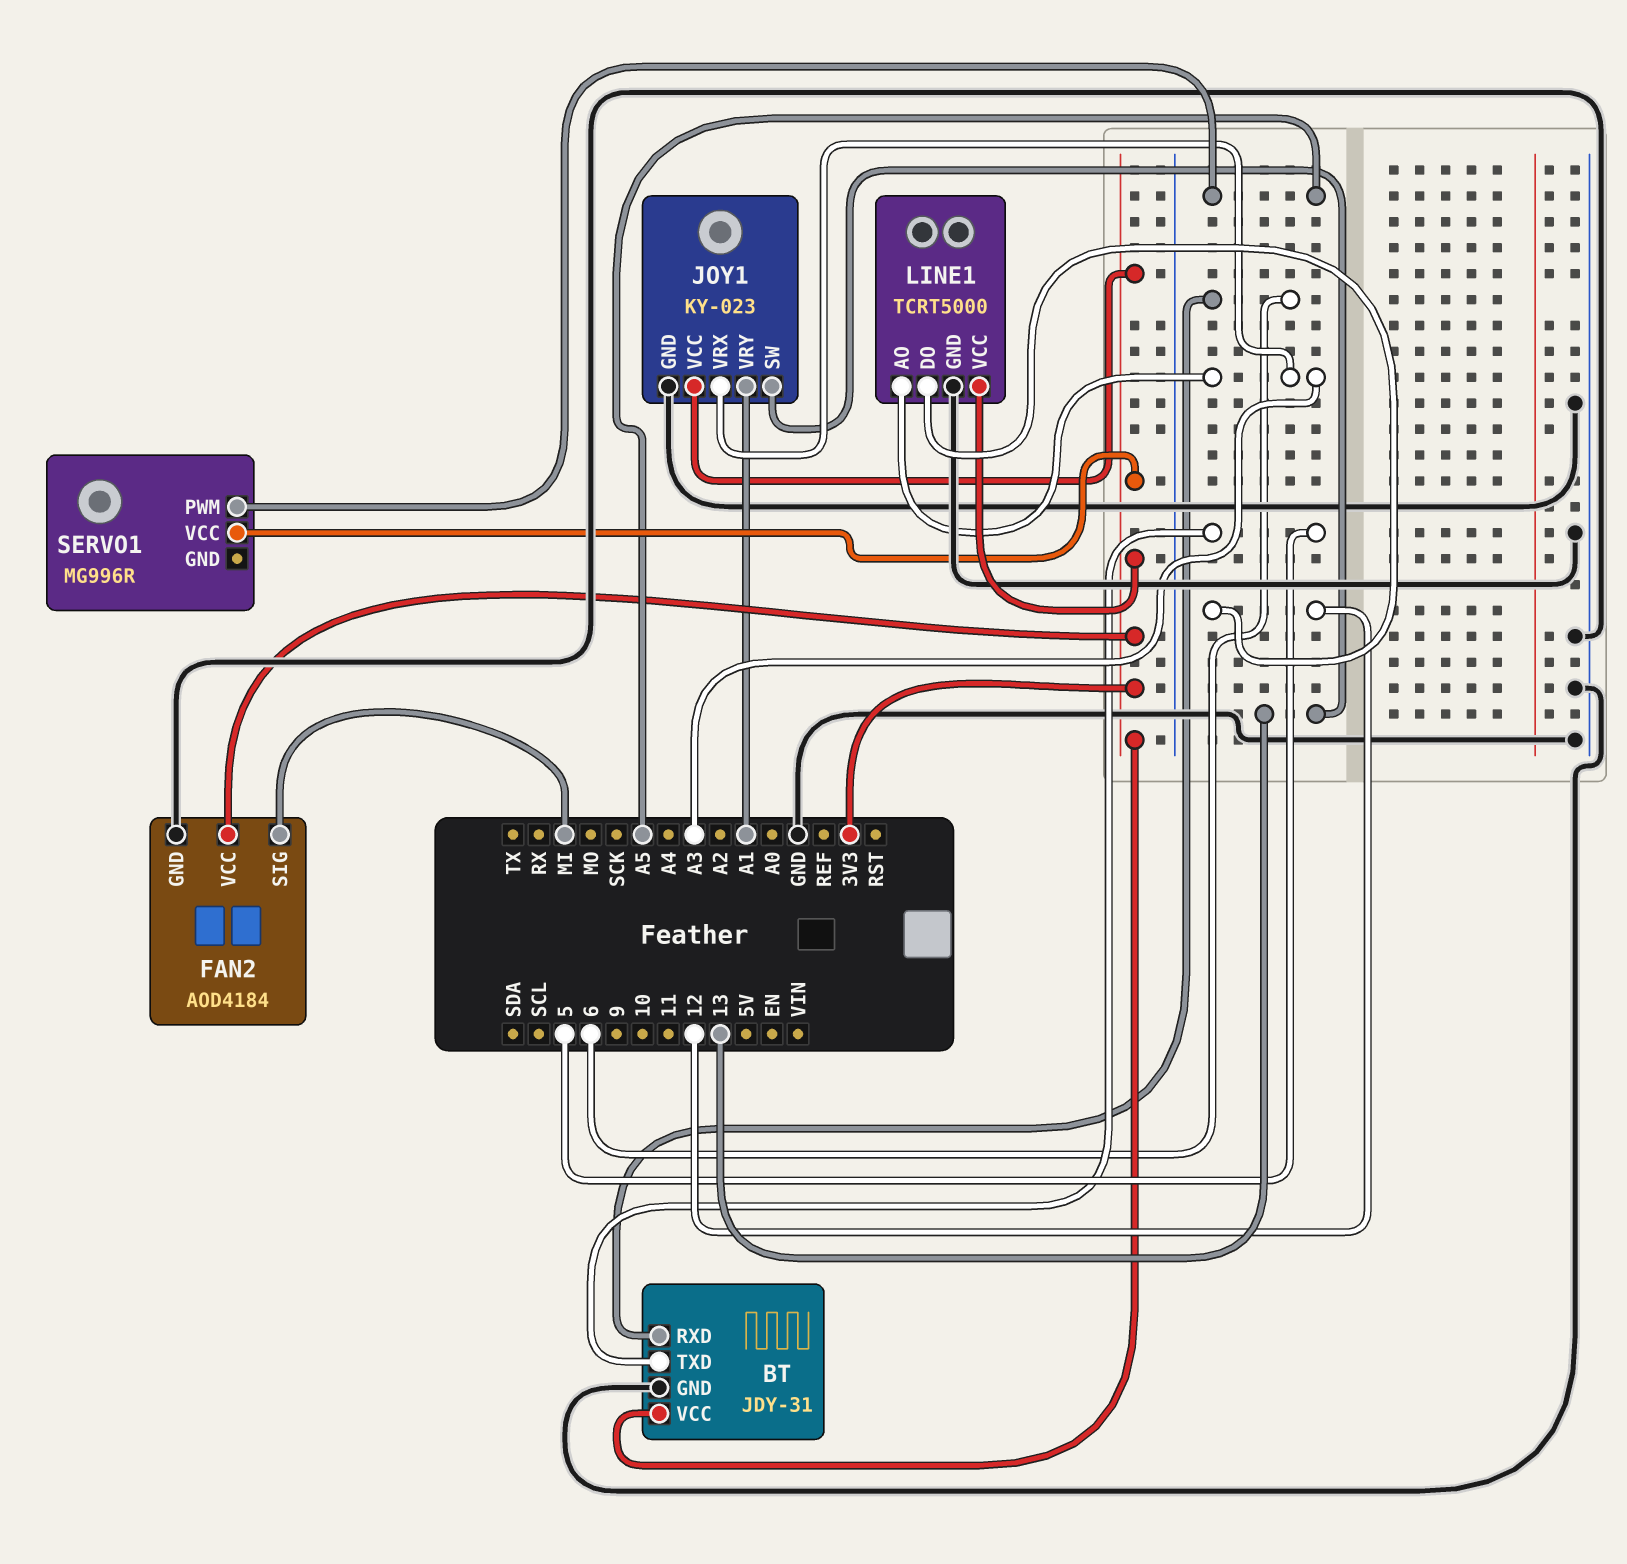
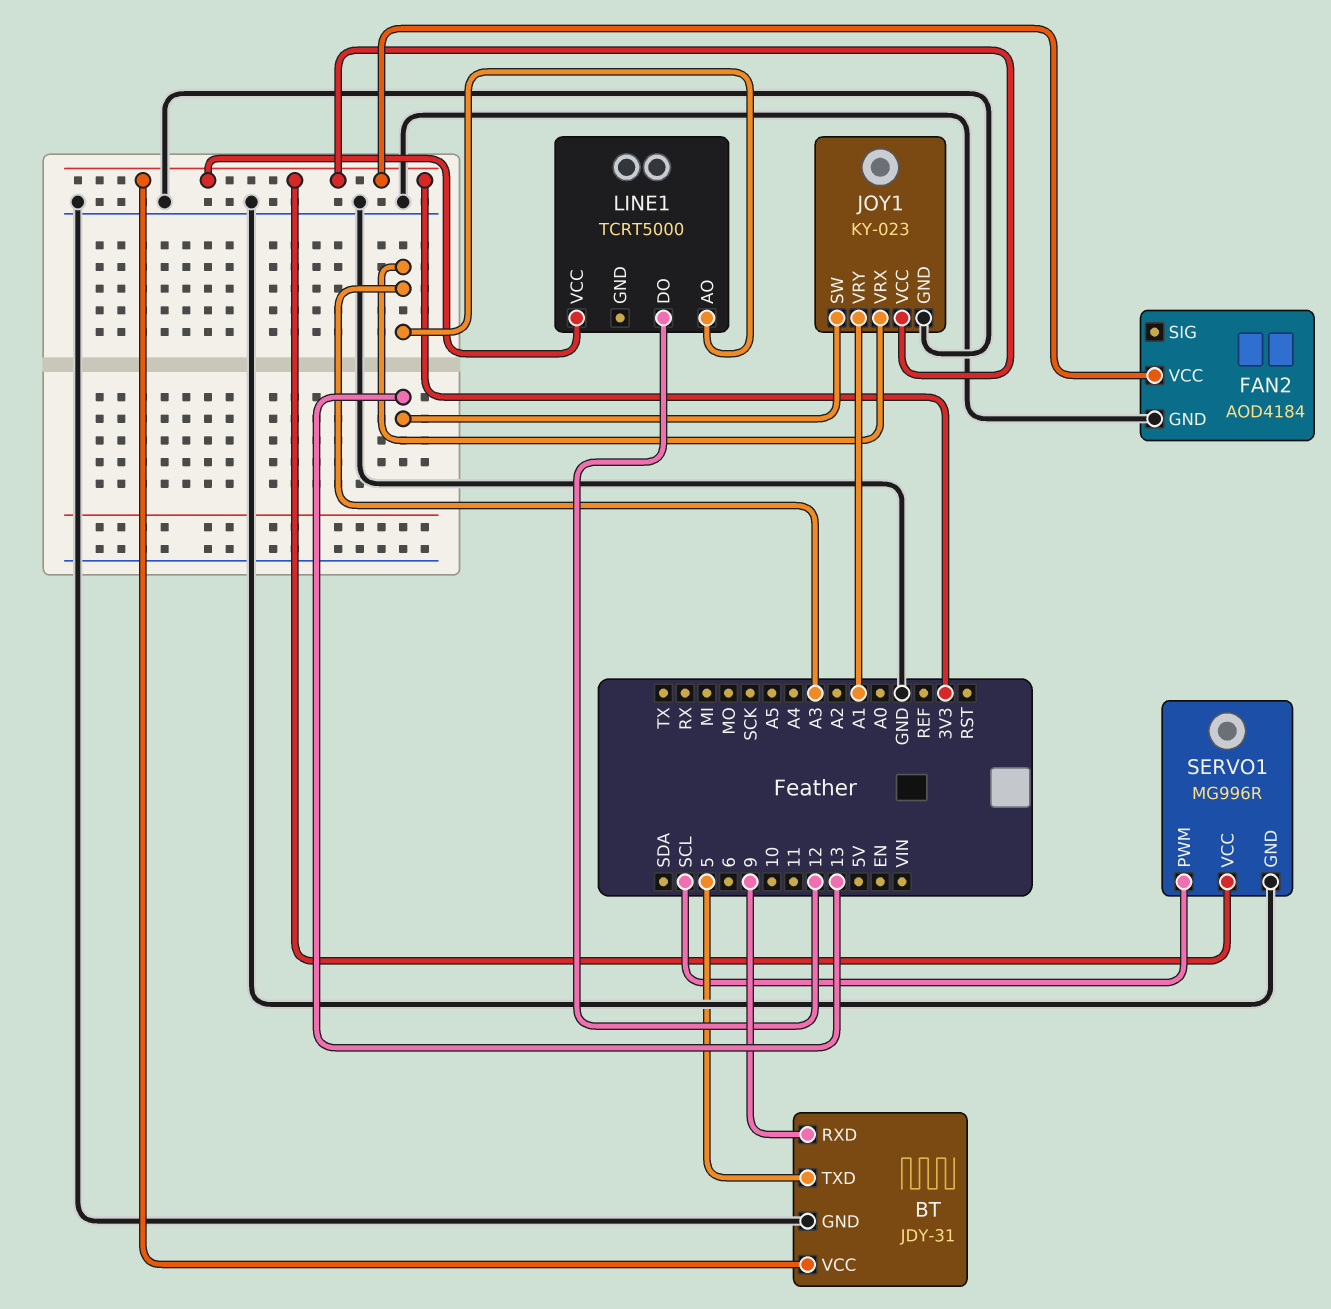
BT pin RXD: 6 -> 9
FAN2 pin SIG: MI -> none
LINE1 pin GND: GND -> none
SERVO1 pin GND: none -> GND
SERVO1 pin PWM: A5 -> SCL

